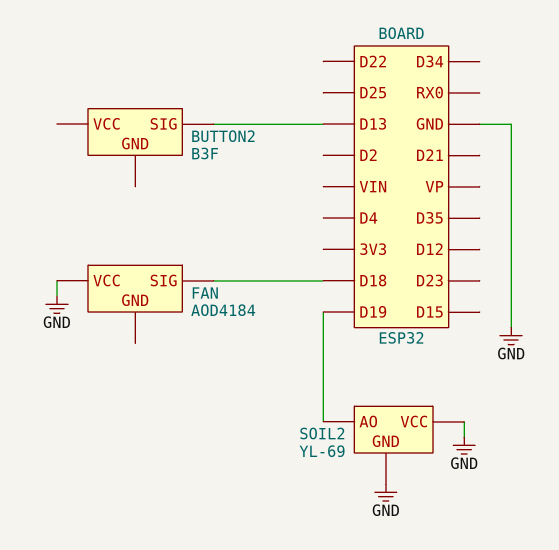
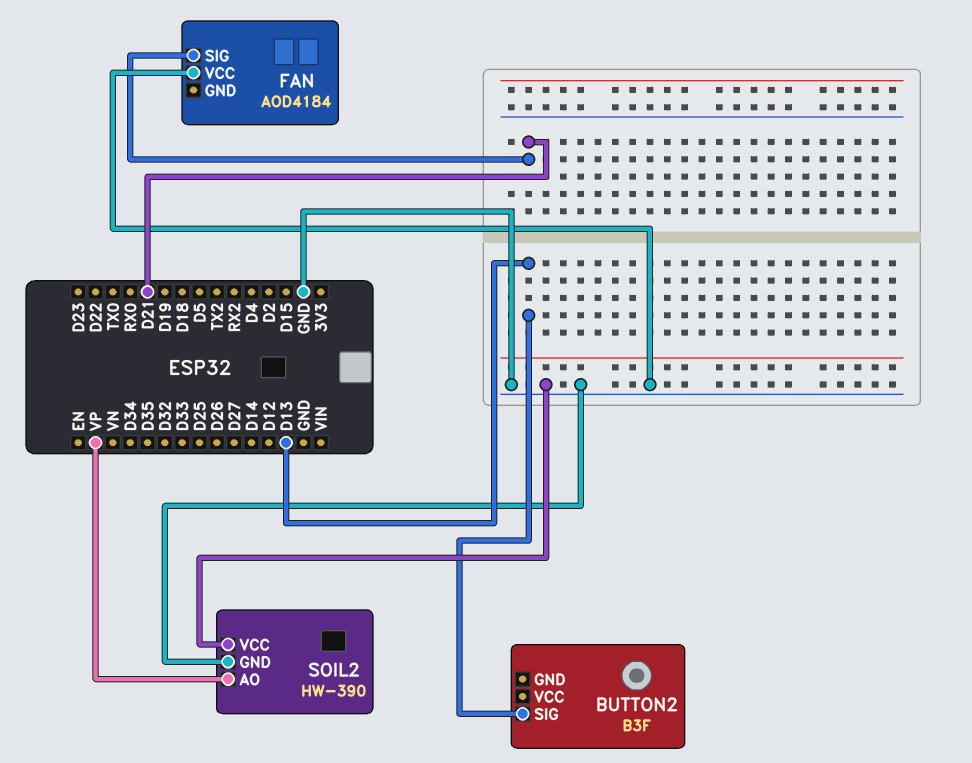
FAN pin SIG: D18 -> D21
SOIL2: YL-69 -> HW-390
SOIL2 pin AO: D19 -> VP

